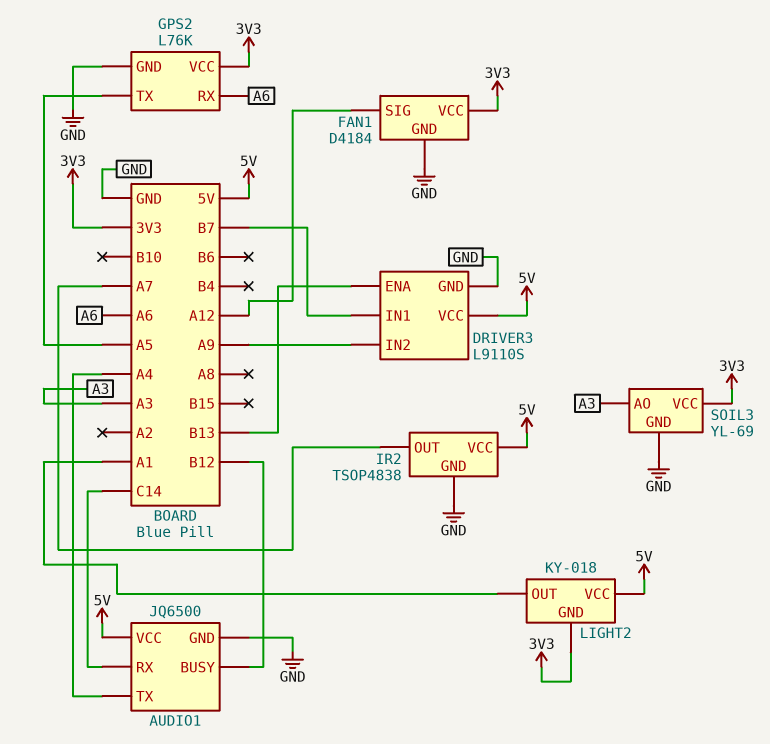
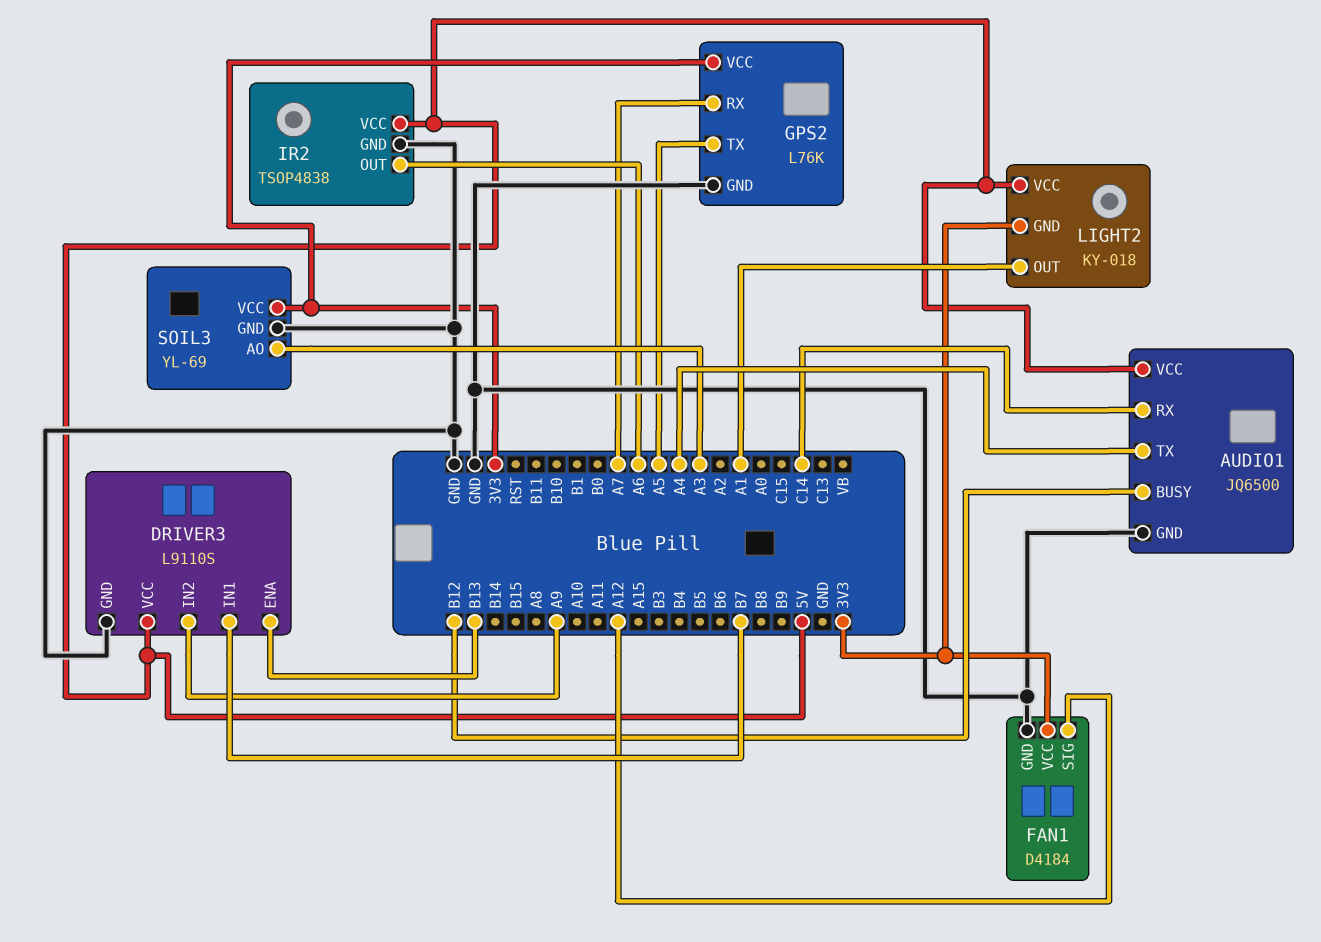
GPS2 pin RX: A6 -> A7
IR2 pin OUT: A7 -> A6

